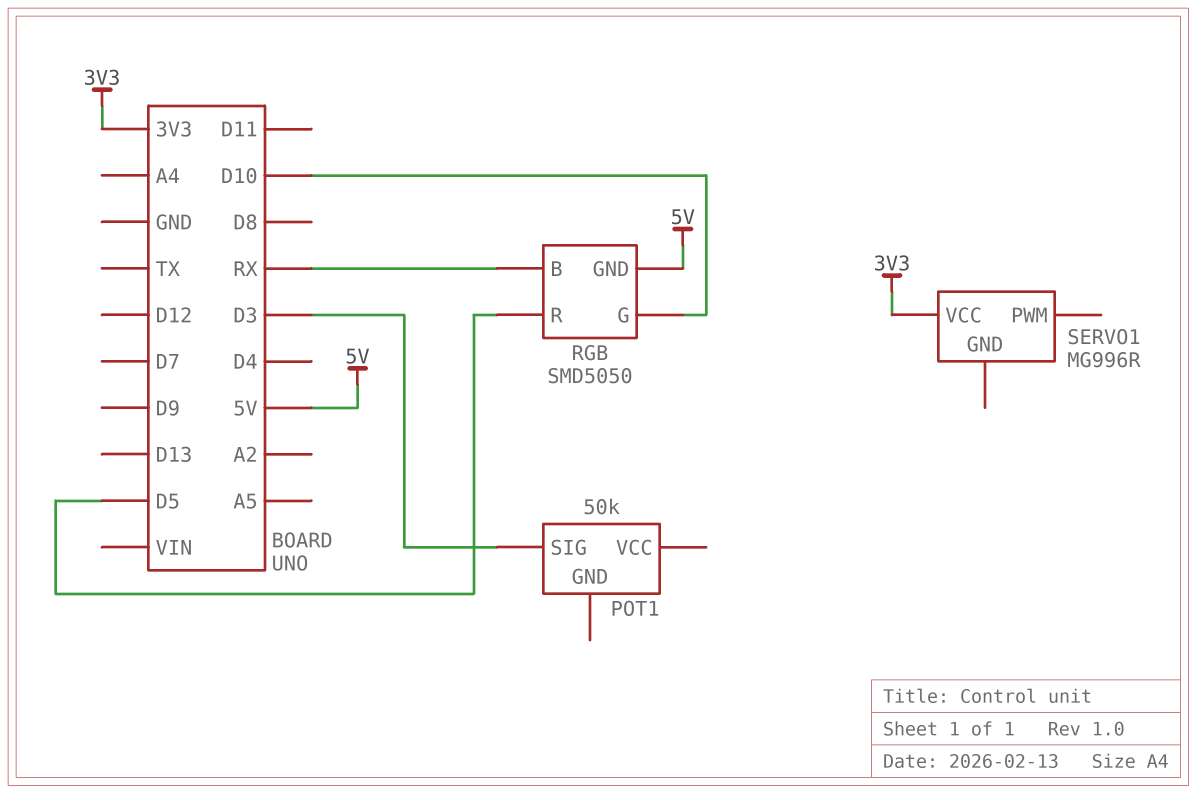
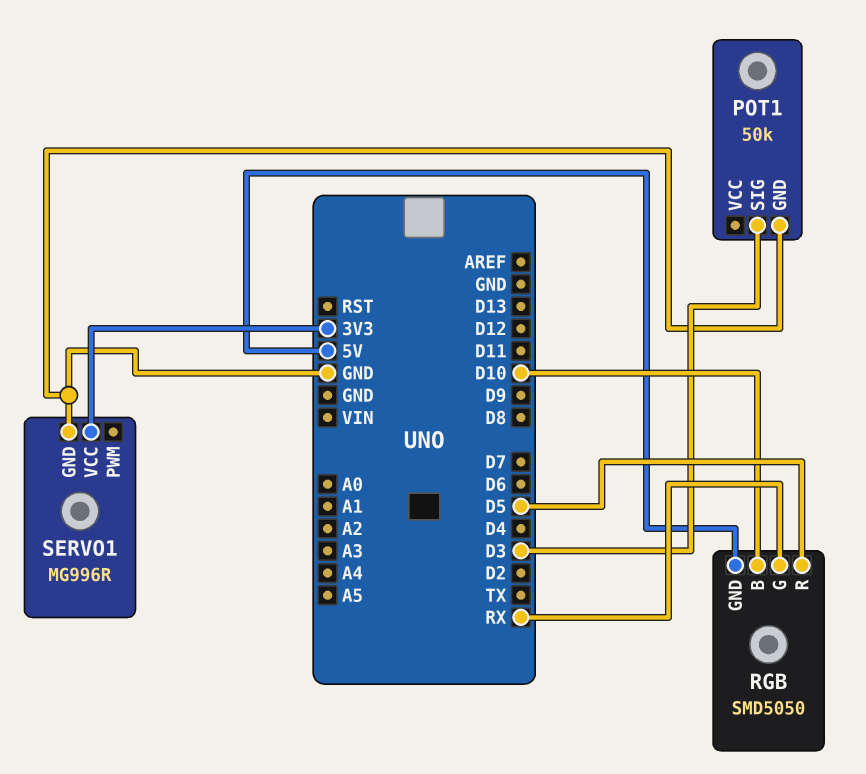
POT1 pin GND: none -> GND
RGB pin B: RX -> D10
RGB pin G: D10 -> RX
SERVO1 pin GND: none -> GND

